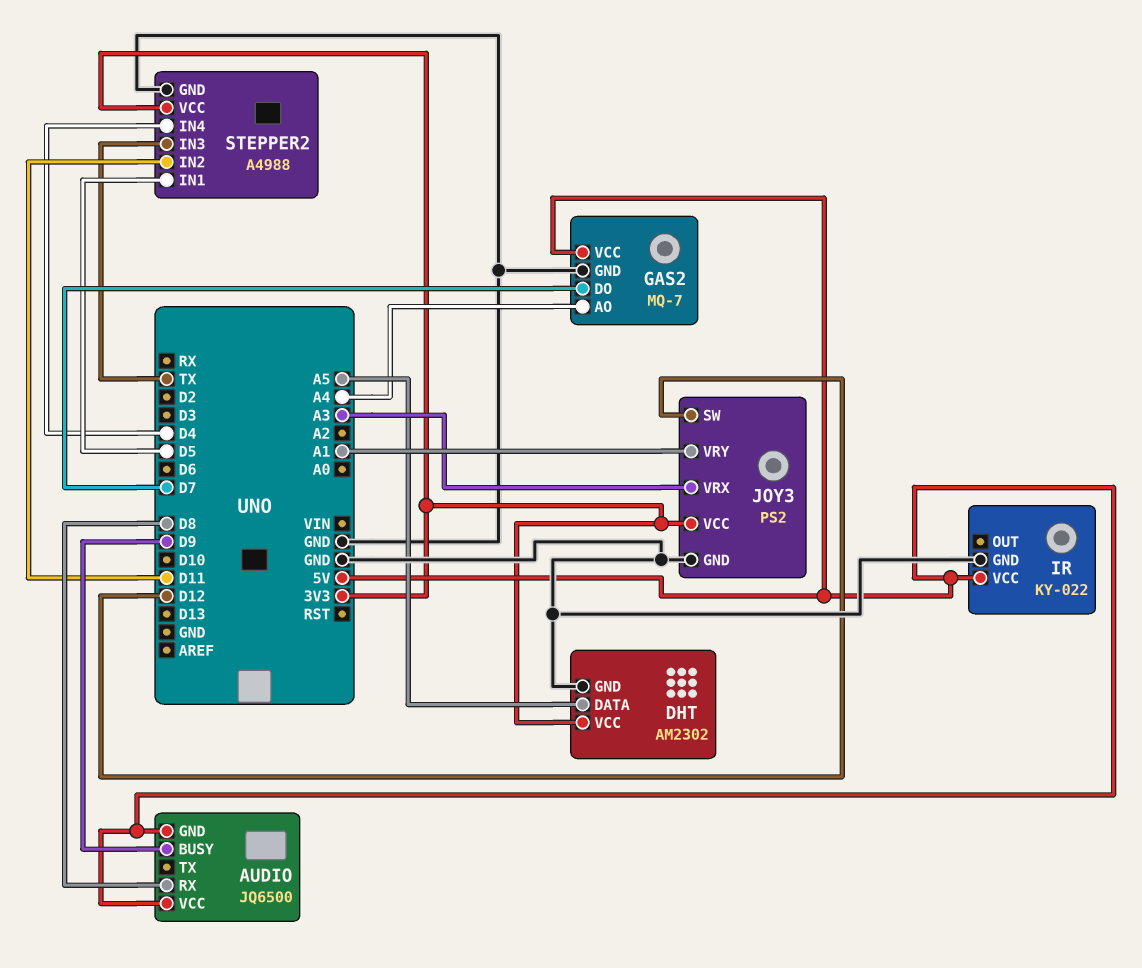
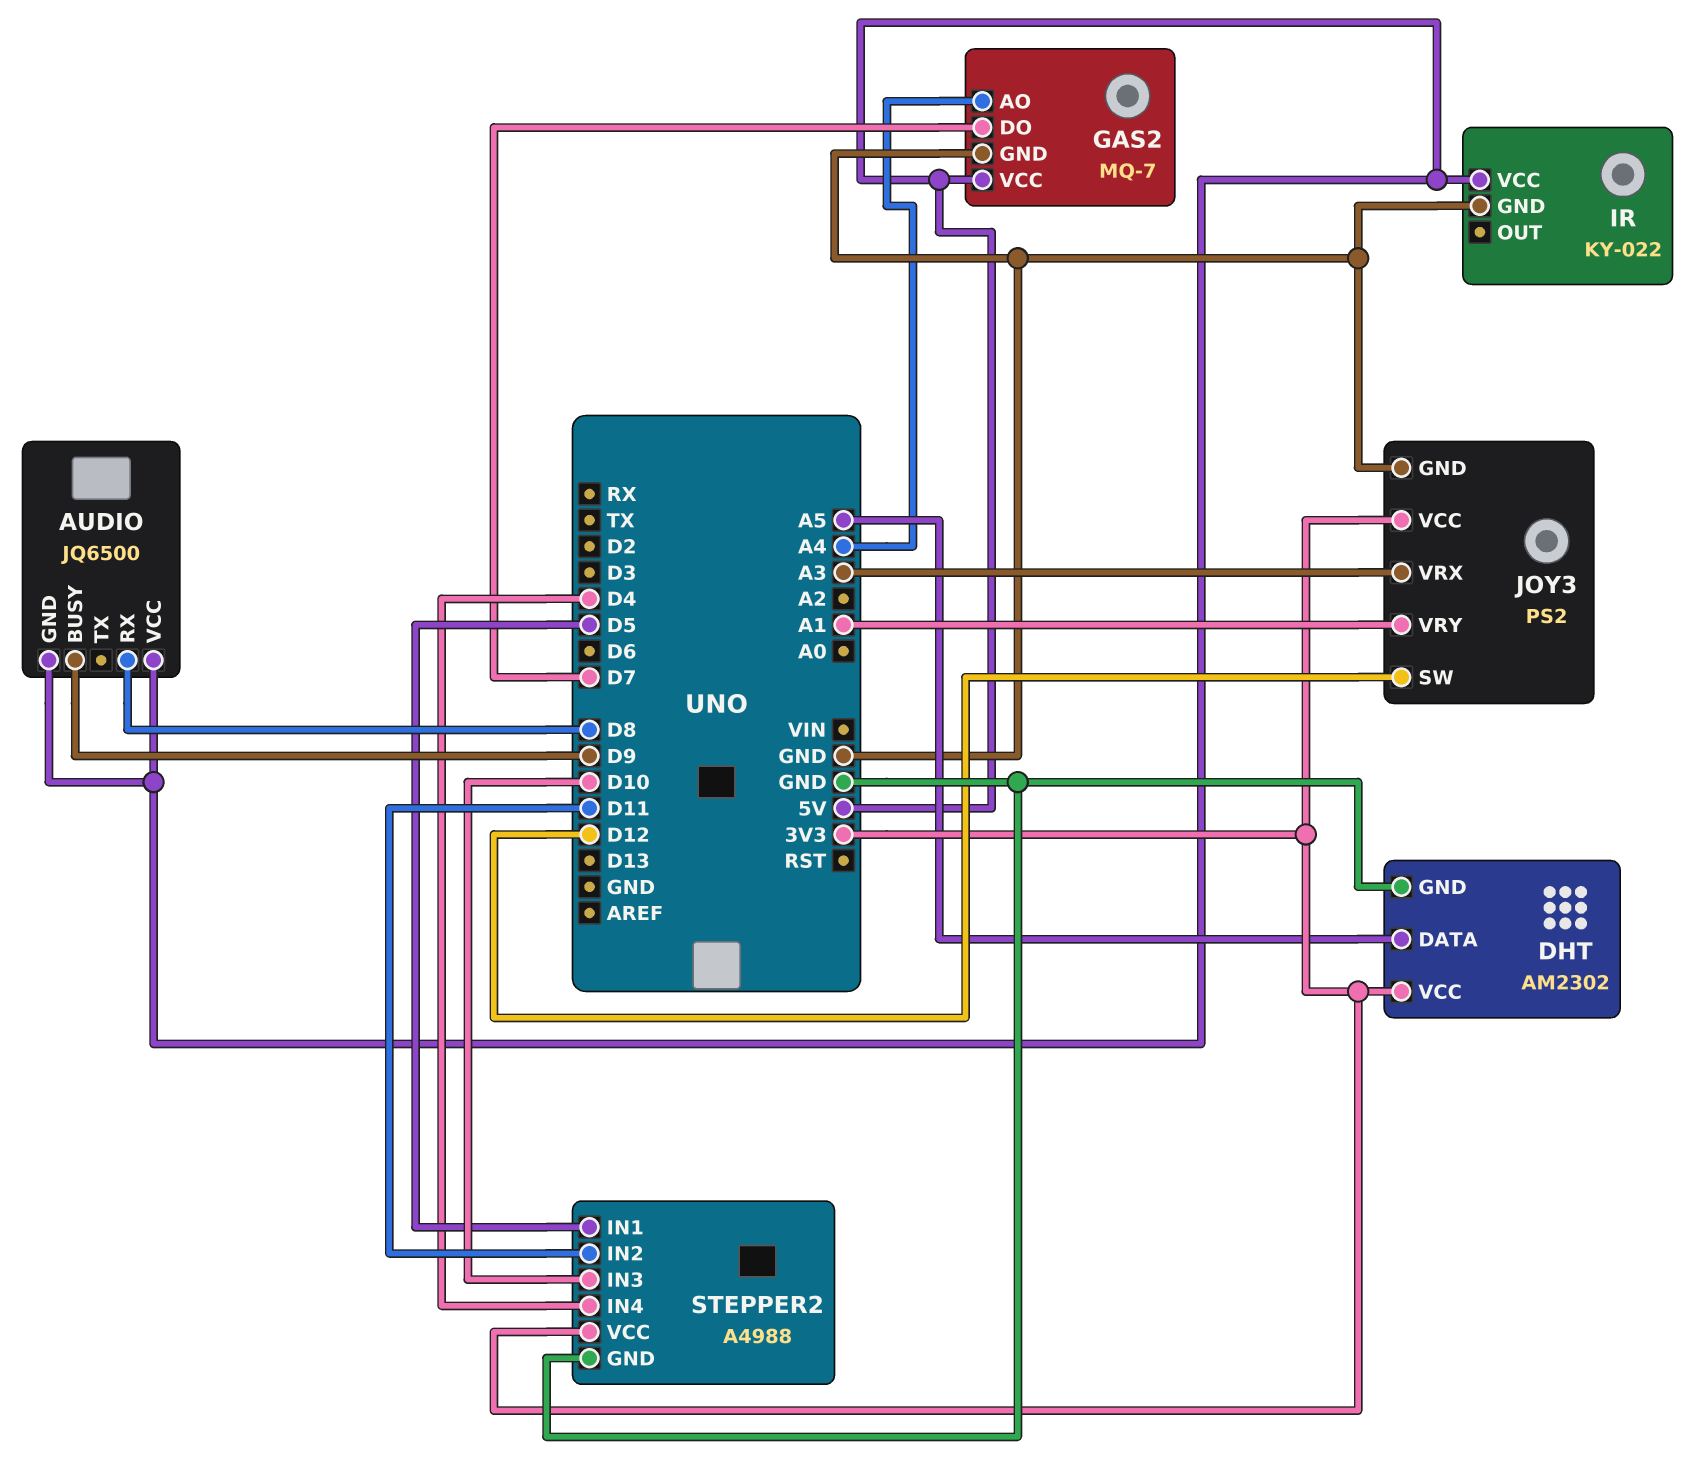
STEPPER2 pin IN3: TX -> D10

